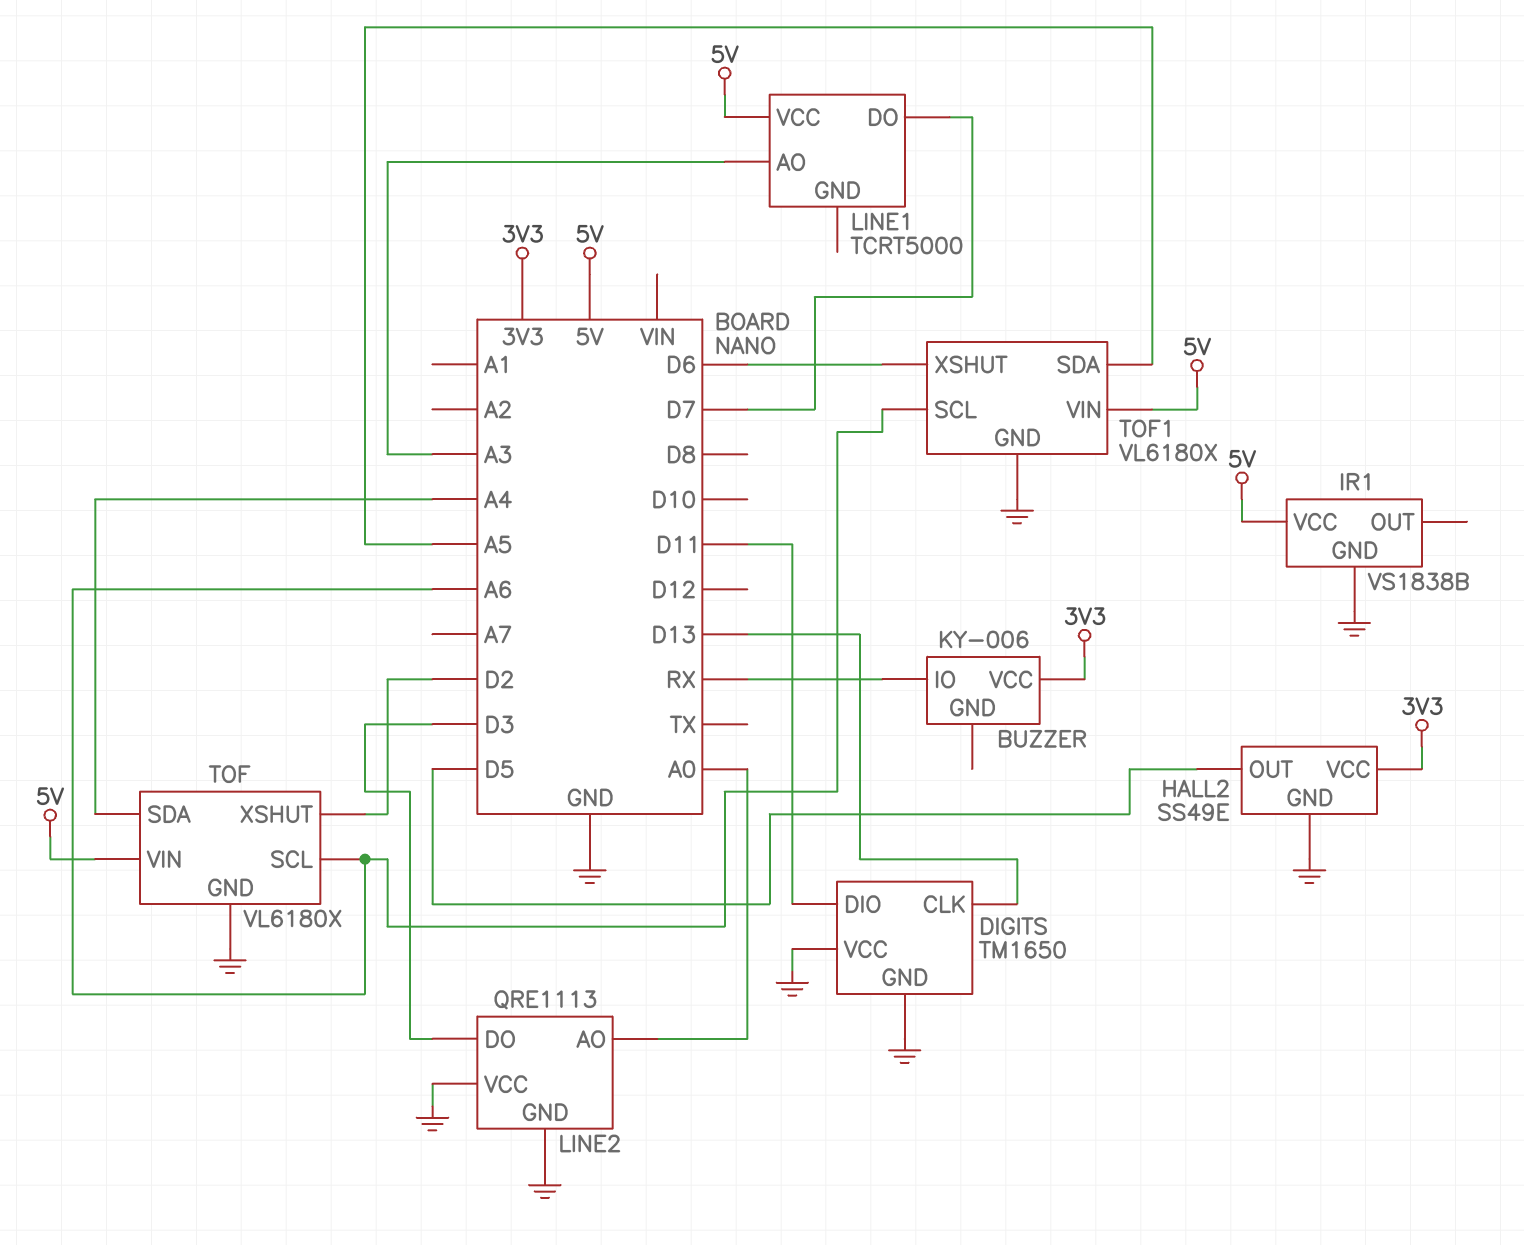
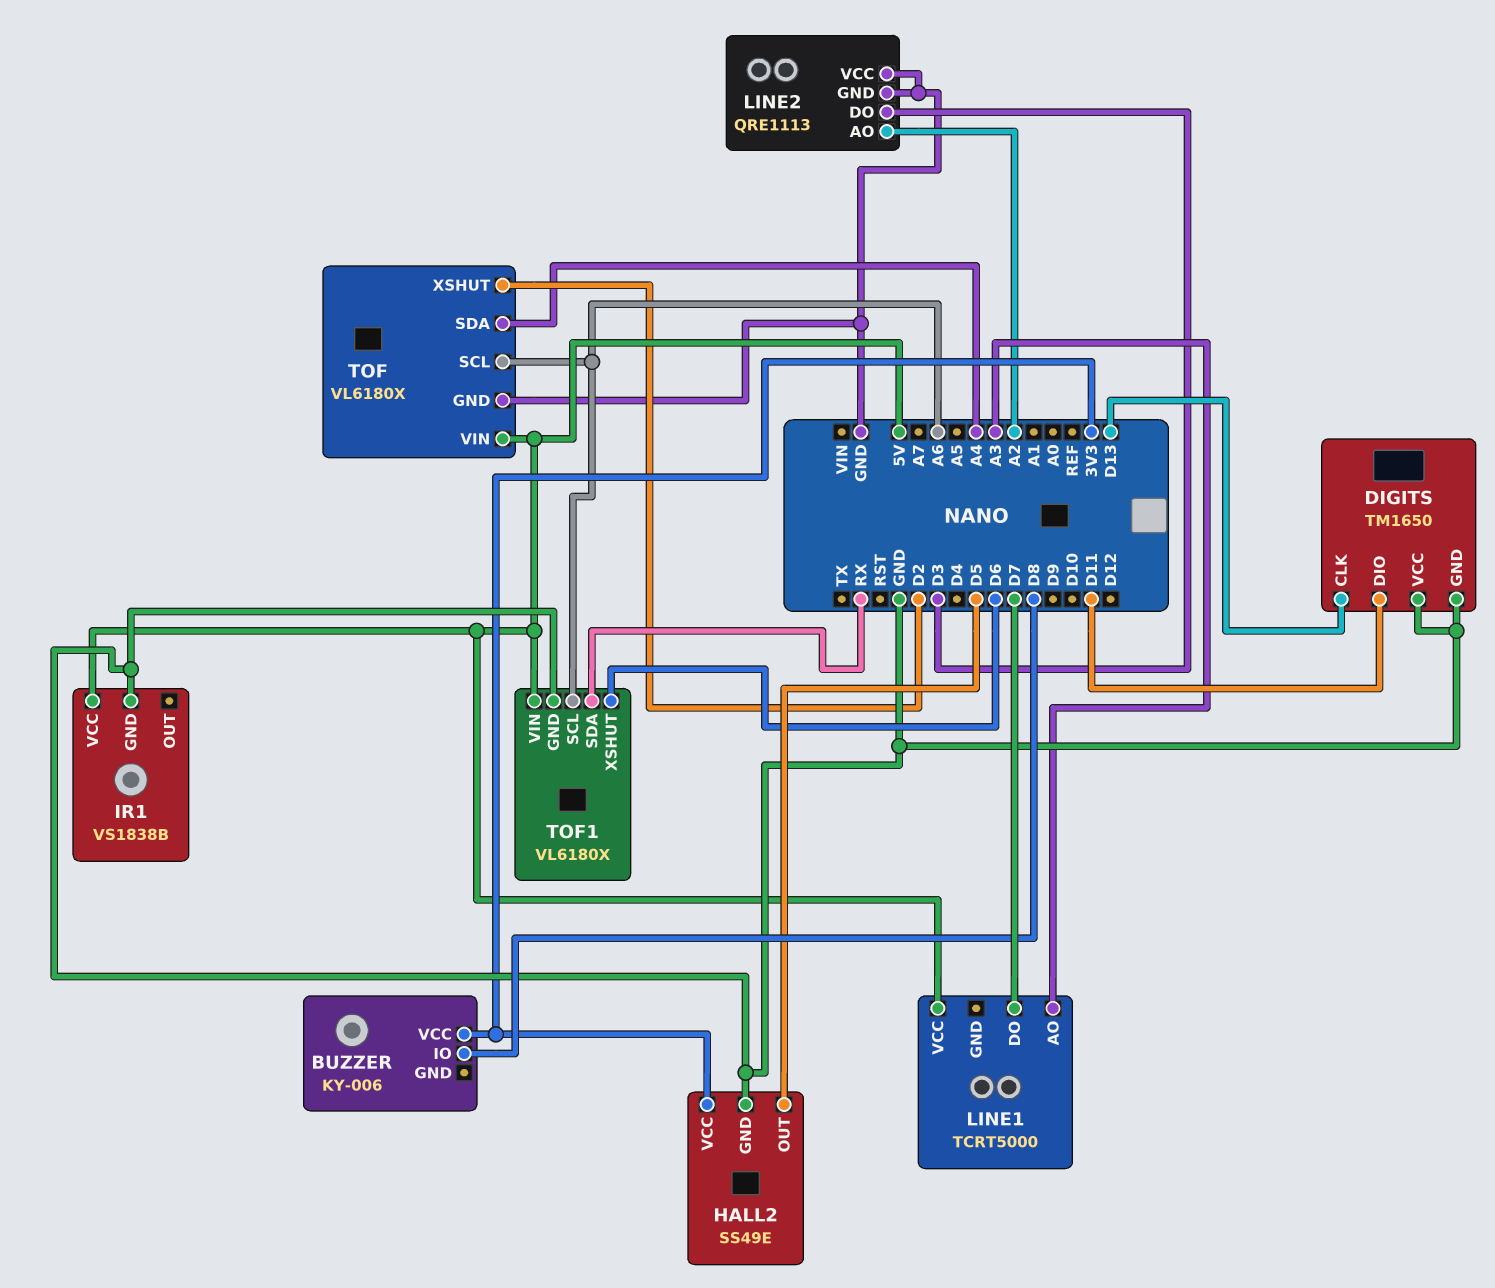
BUZZER pin IO: RX -> D8
LINE2 pin AO: A0 -> A2
TOF1 pin SDA: A5 -> RX

